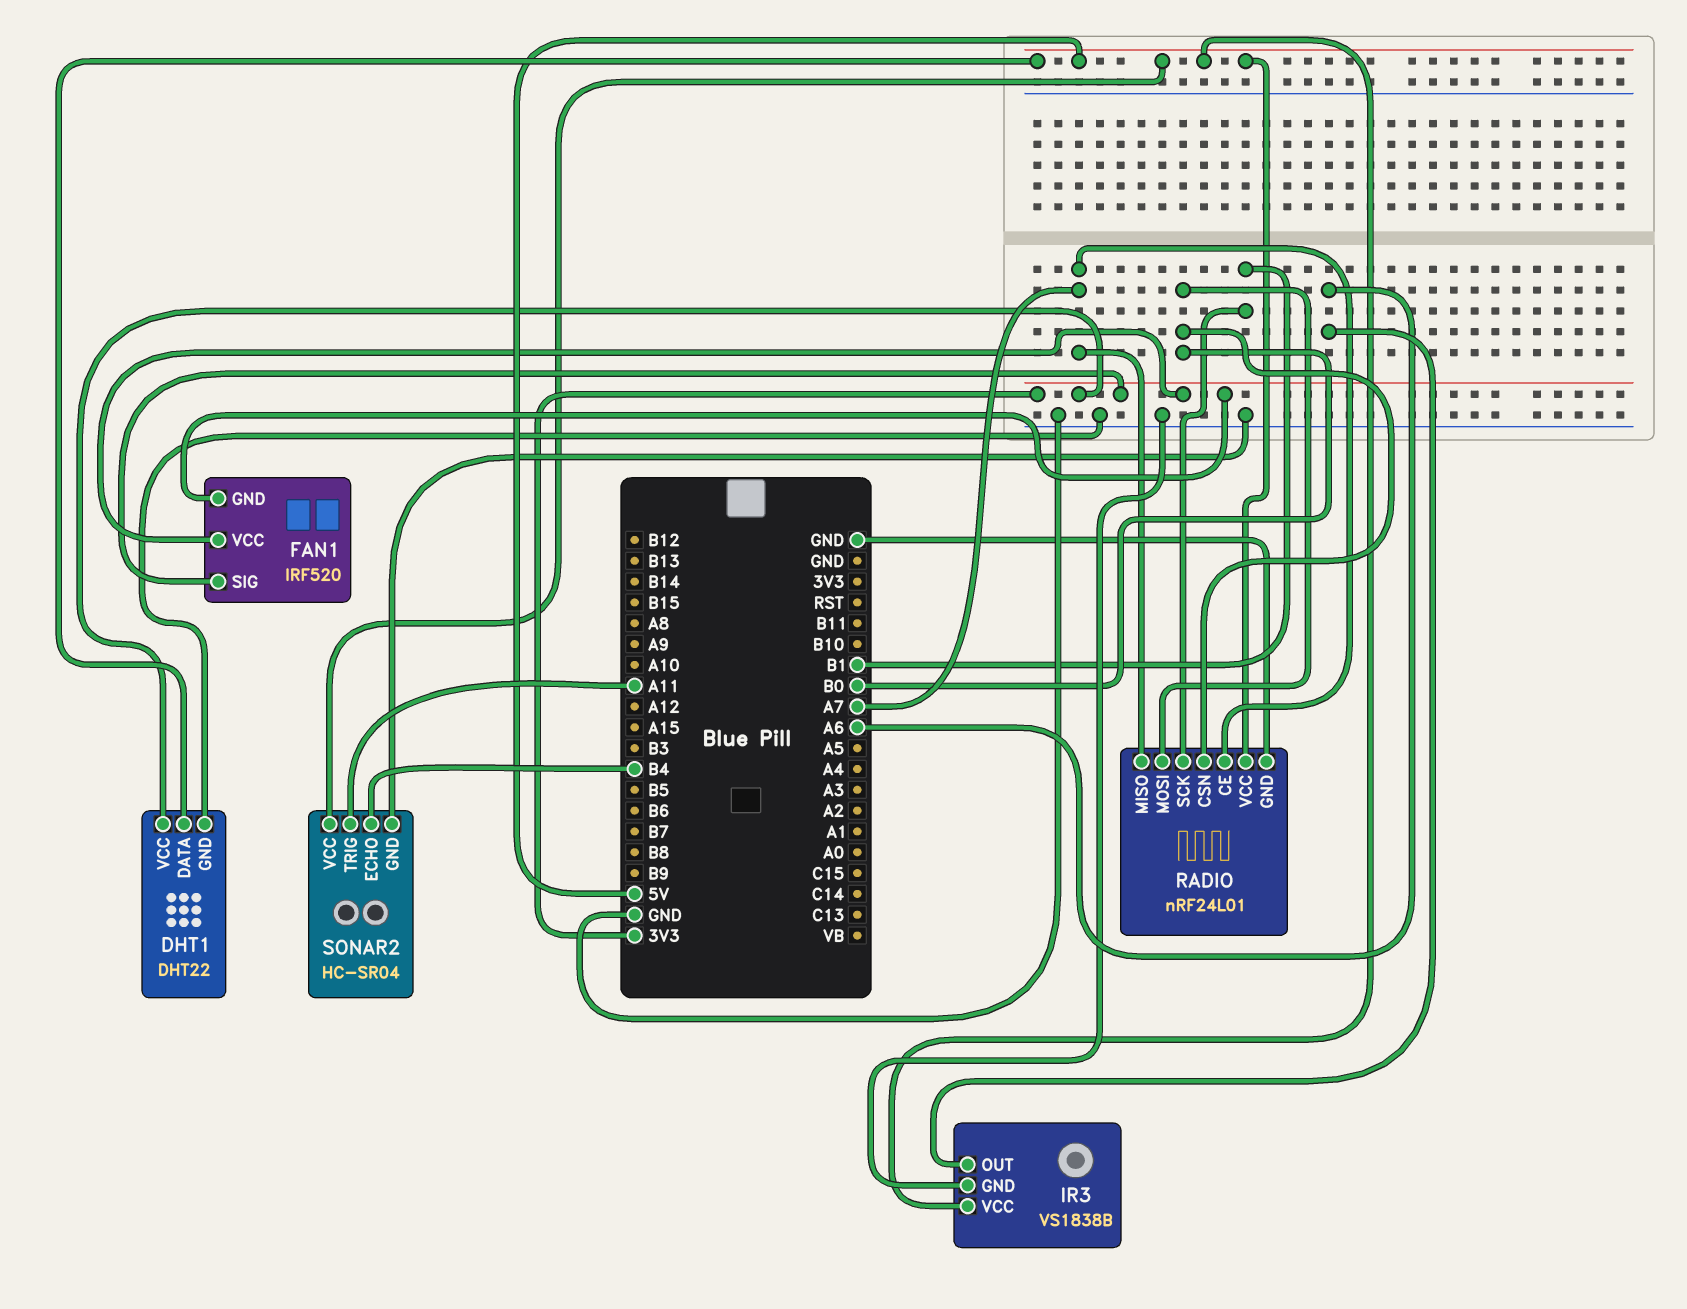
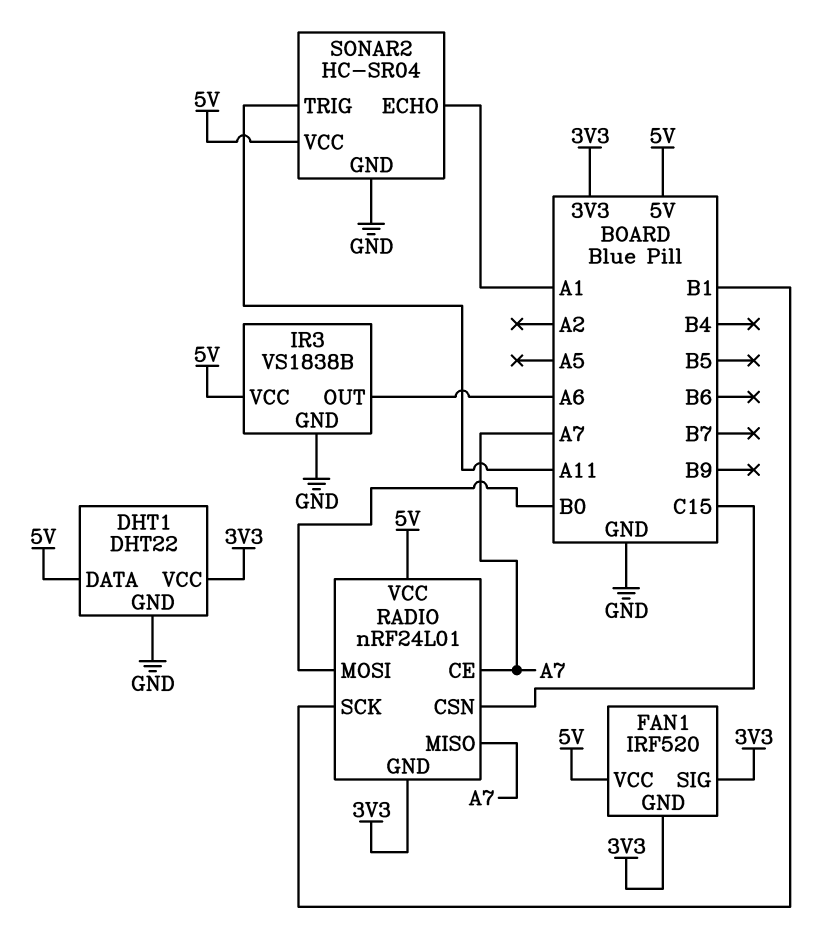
FAN1 pin VCC: 3V3 -> 5V
RADIO pin CSN: B0 -> C15
RADIO pin GND: GND -> 3V3
SONAR2 pin ECHO: B4 -> A1

